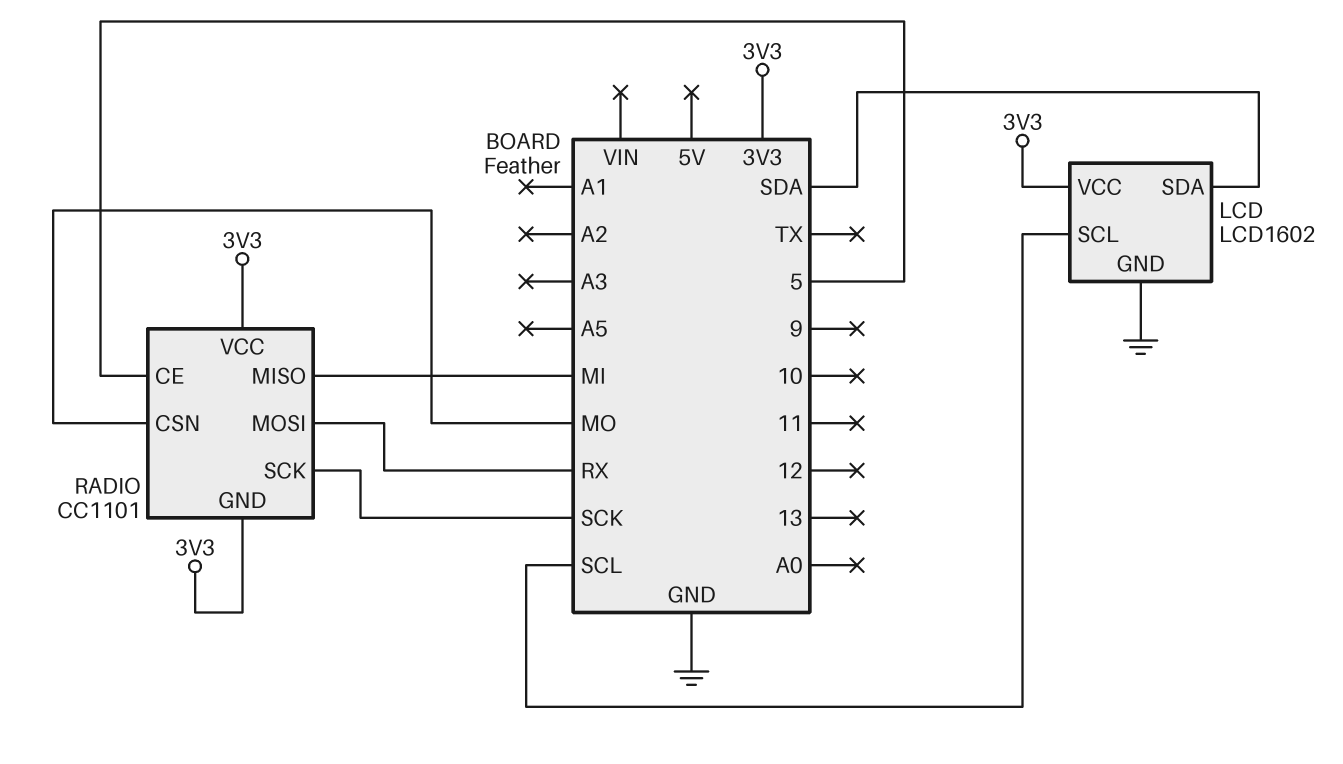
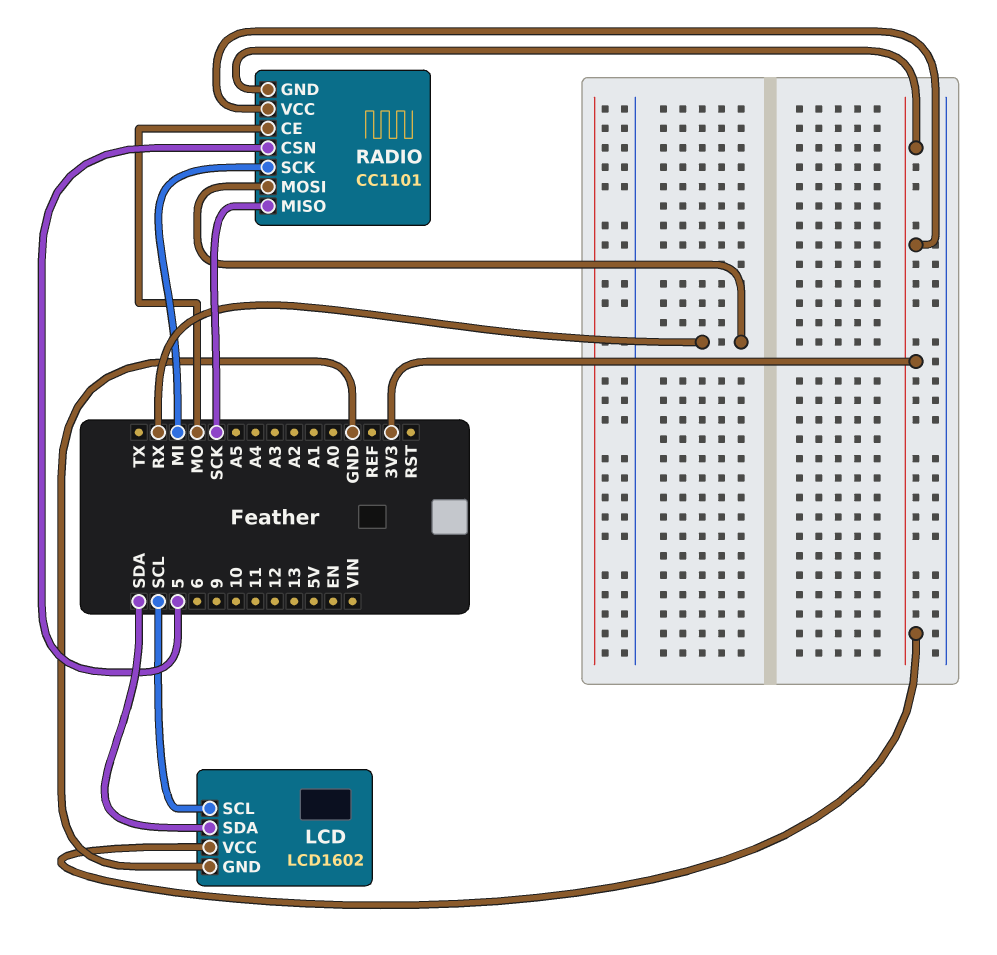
RADIO pin CE: 5 -> MO
RADIO pin CSN: MO -> 5
RADIO pin MISO: MI -> SCK
RADIO pin SCK: SCK -> MI

